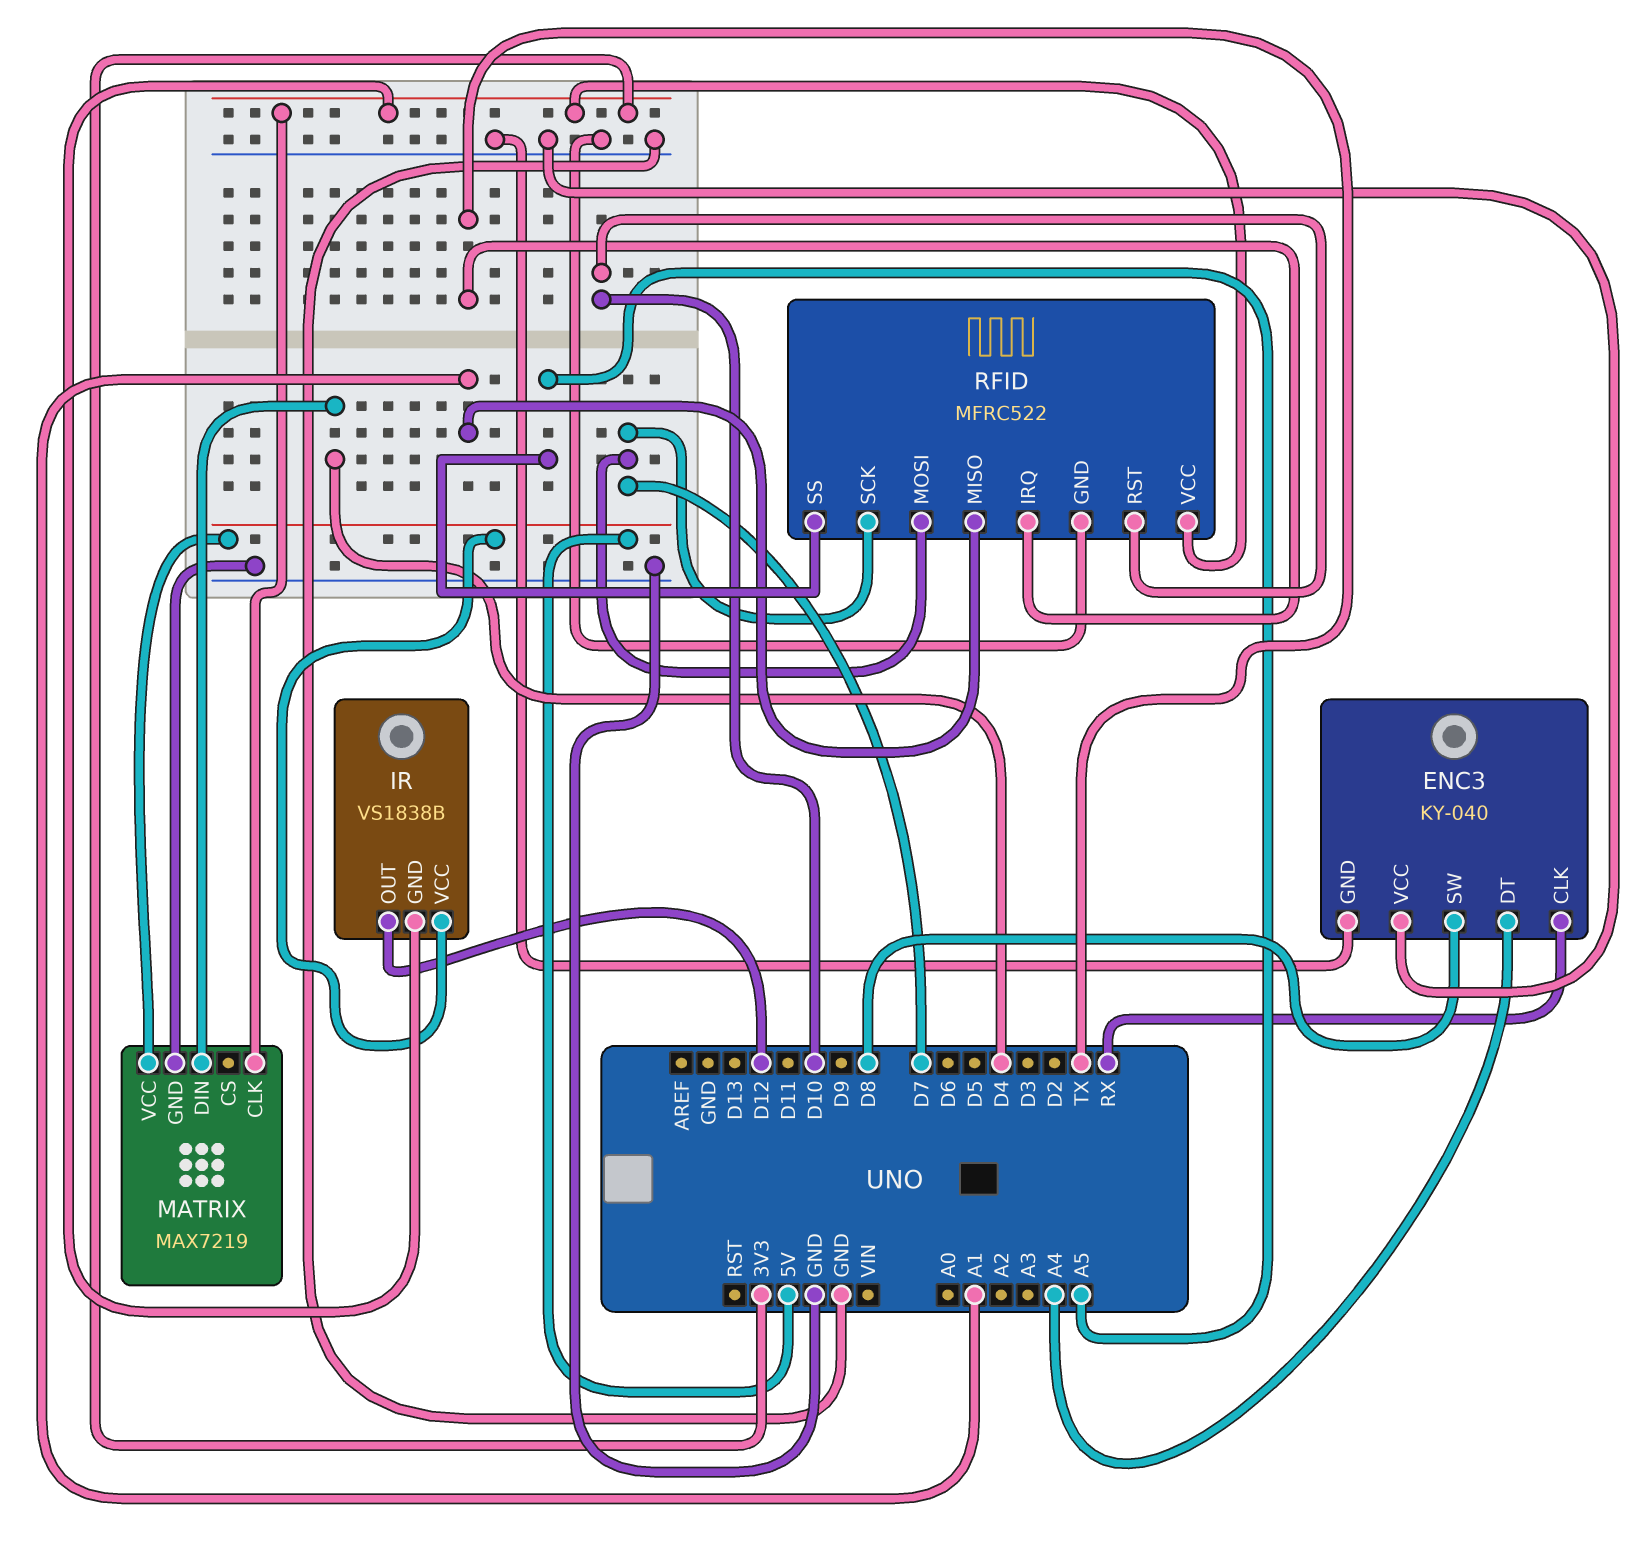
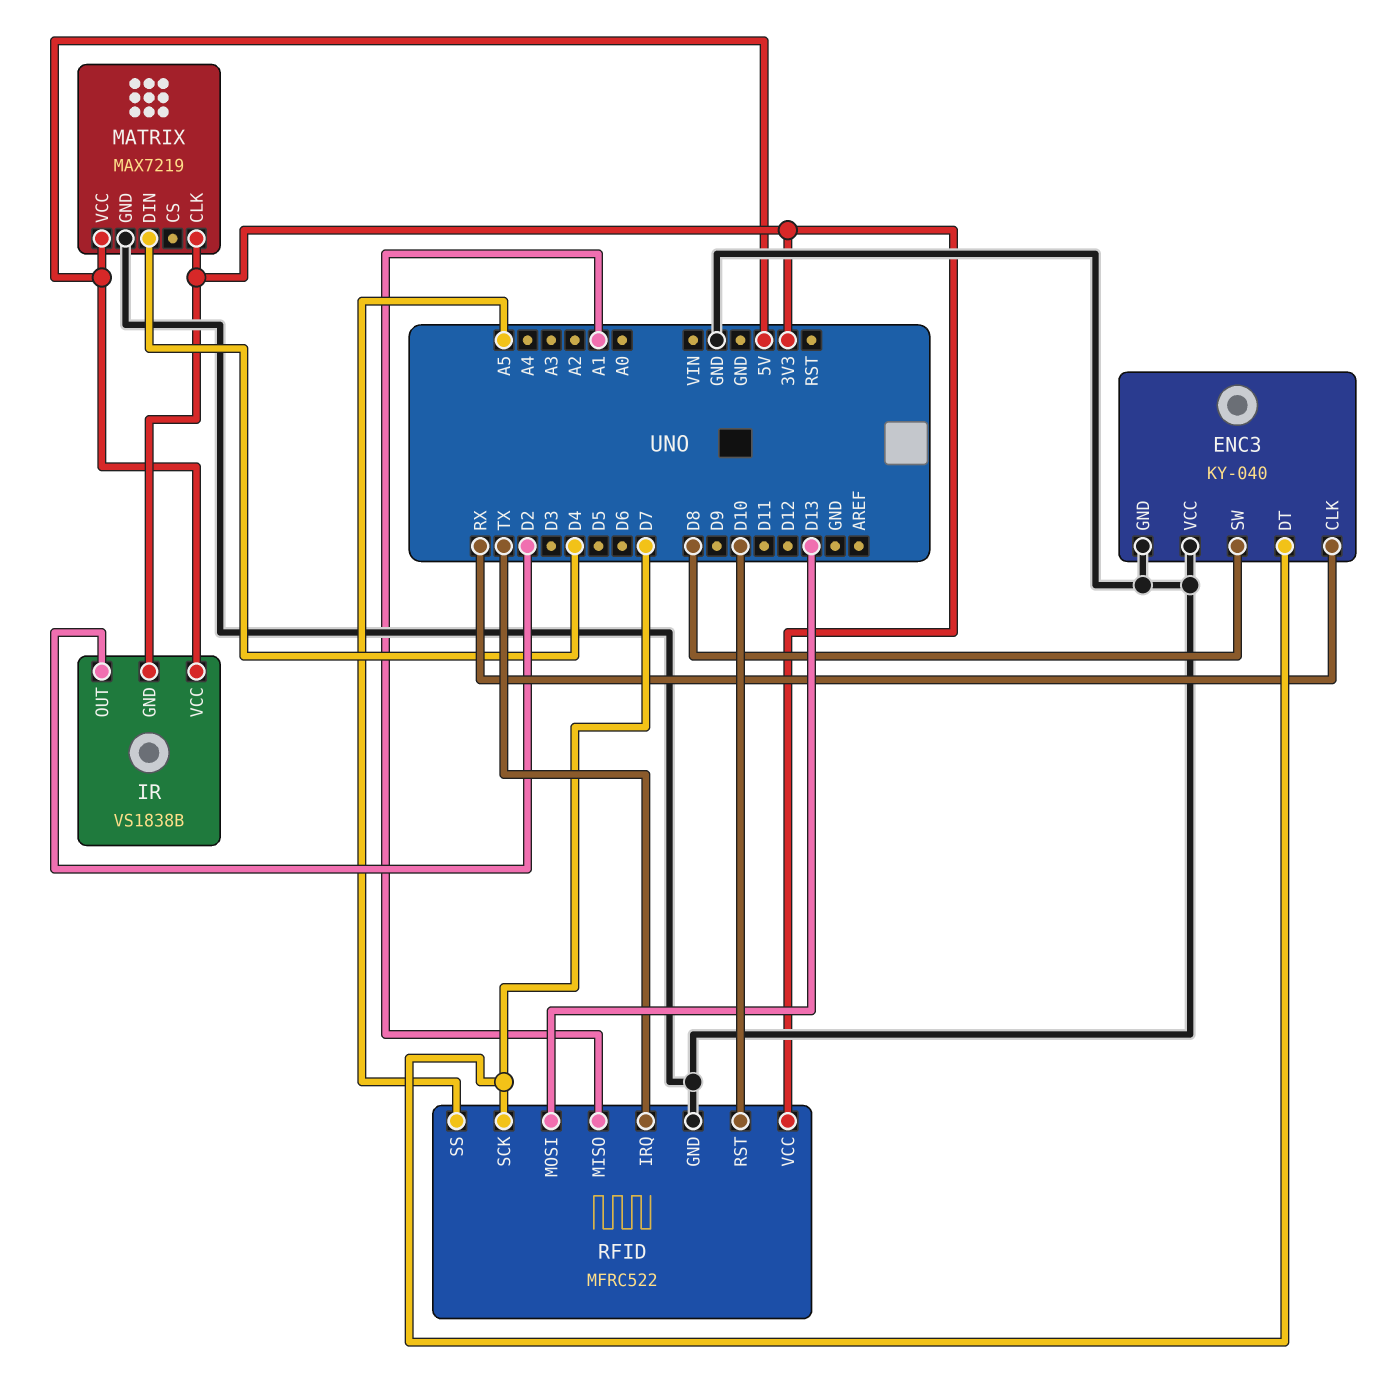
ENC3 pin DT: A4 -> D7
IR pin OUT: D12 -> D2
RFID pin MOSI: D7 -> D13

